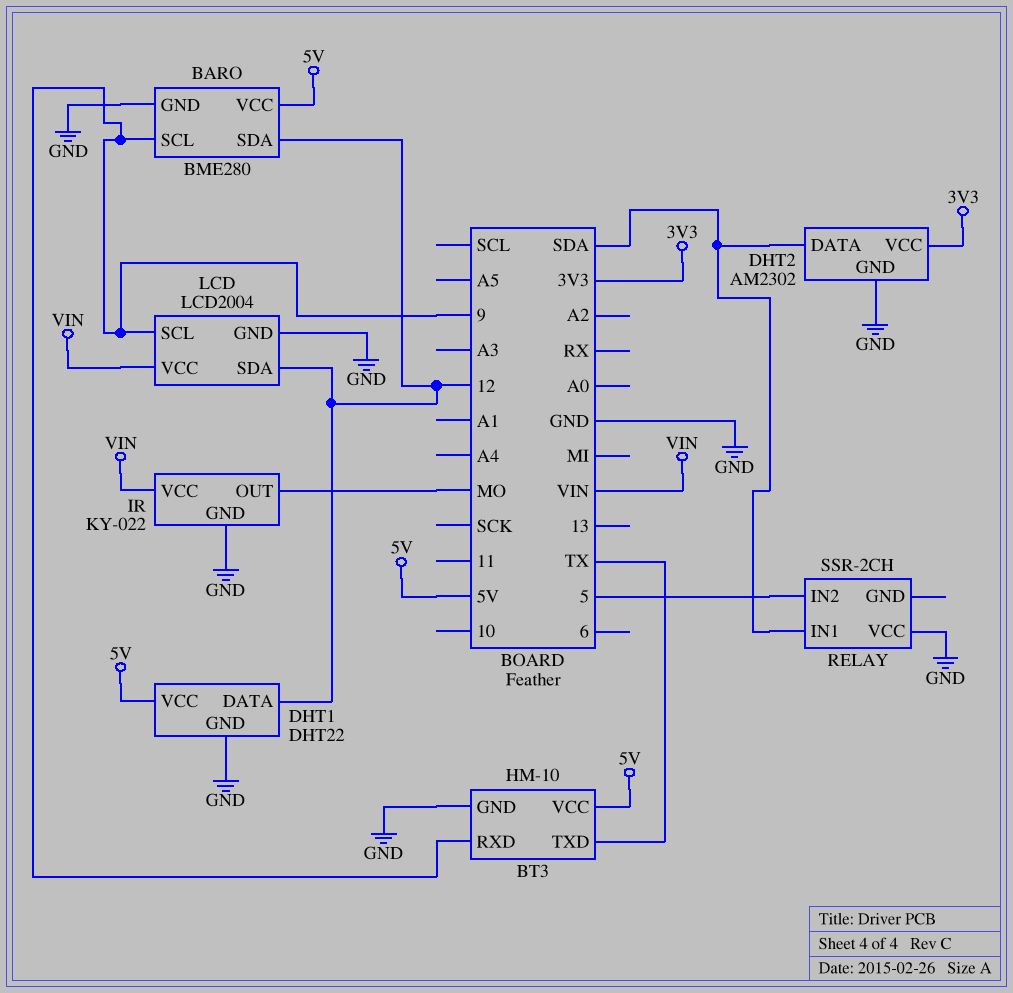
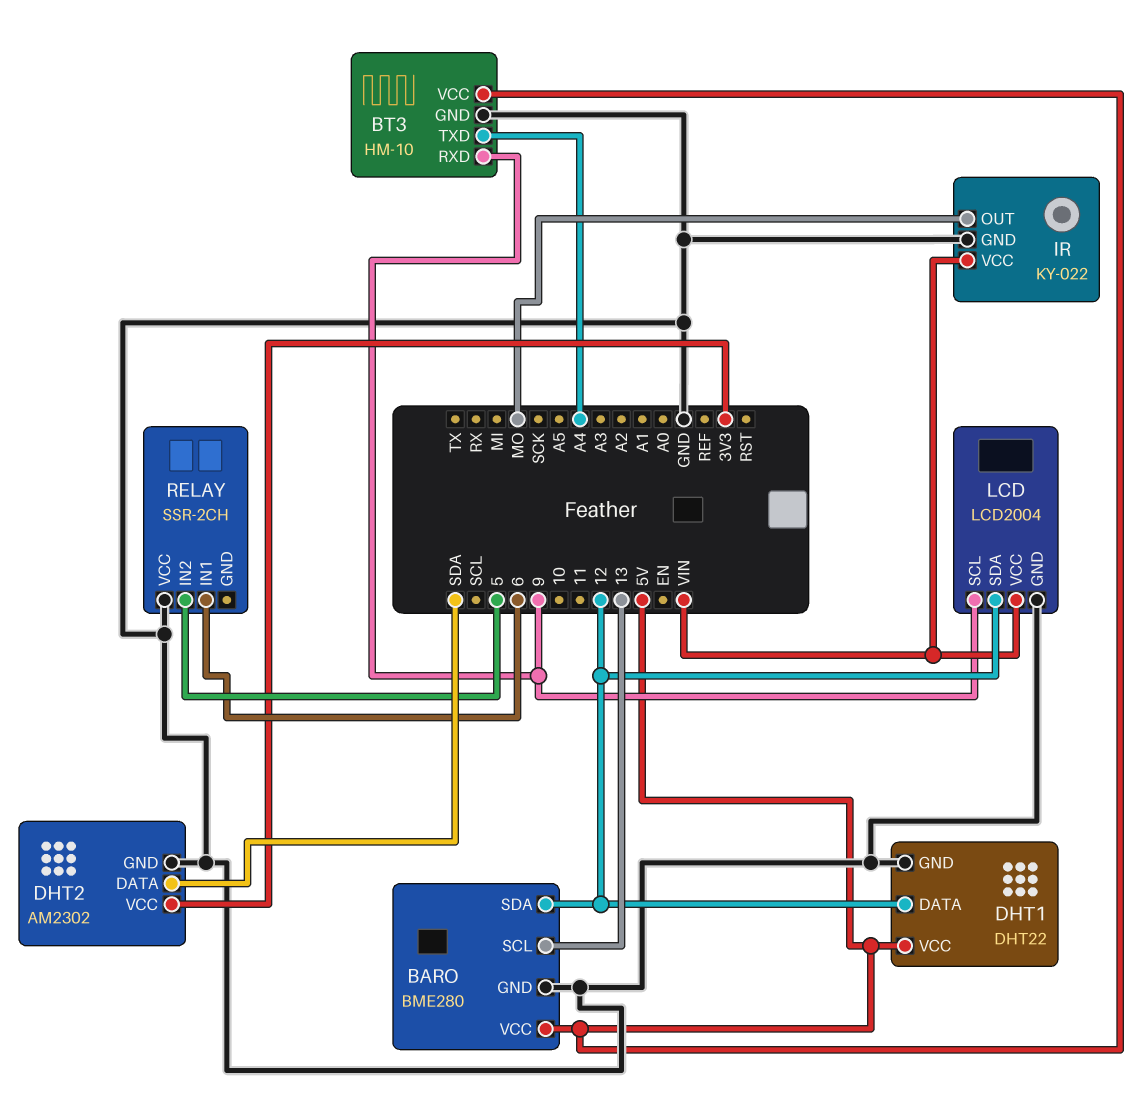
BARO pin SCL: 9 -> 13
BT3 pin TXD: TX -> A4
RELAY pin IN1: SDA -> 6

